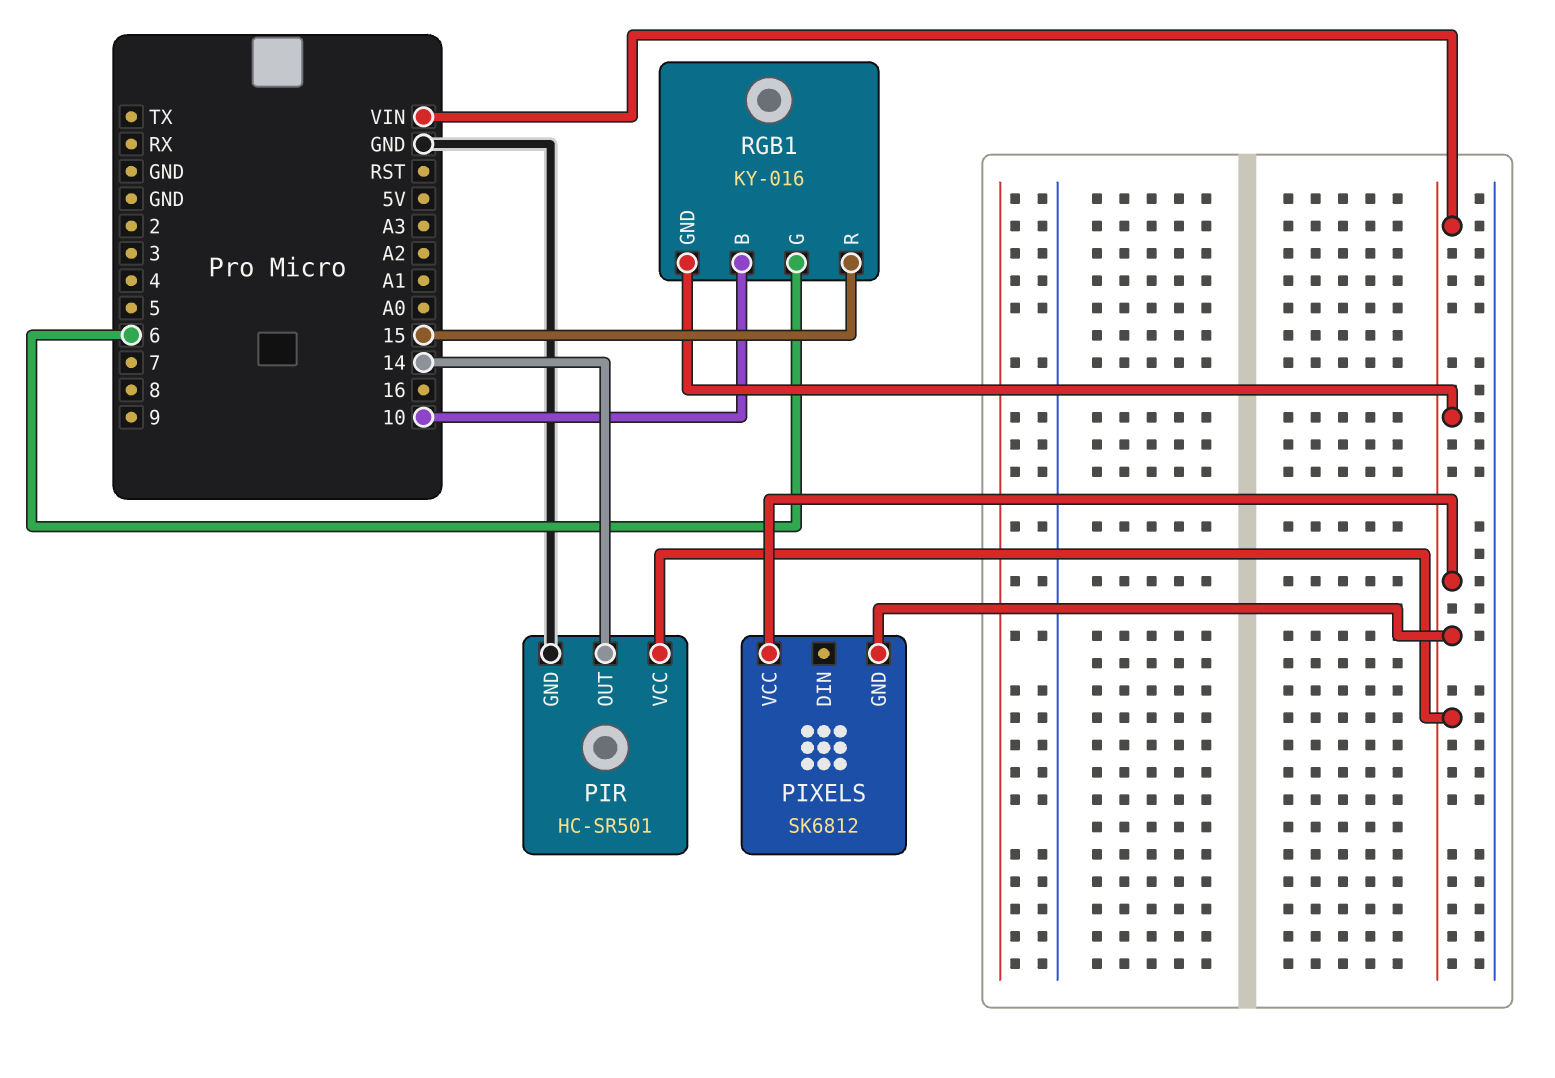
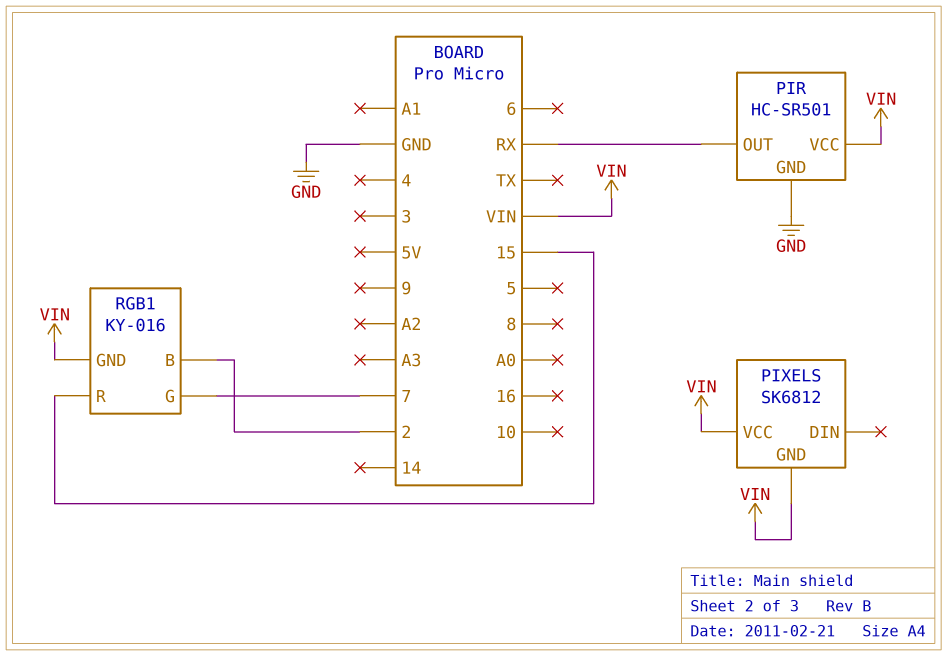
PIR pin OUT: 14 -> RX
RGB1 pin B: 10 -> 2
RGB1 pin G: 6 -> 7

